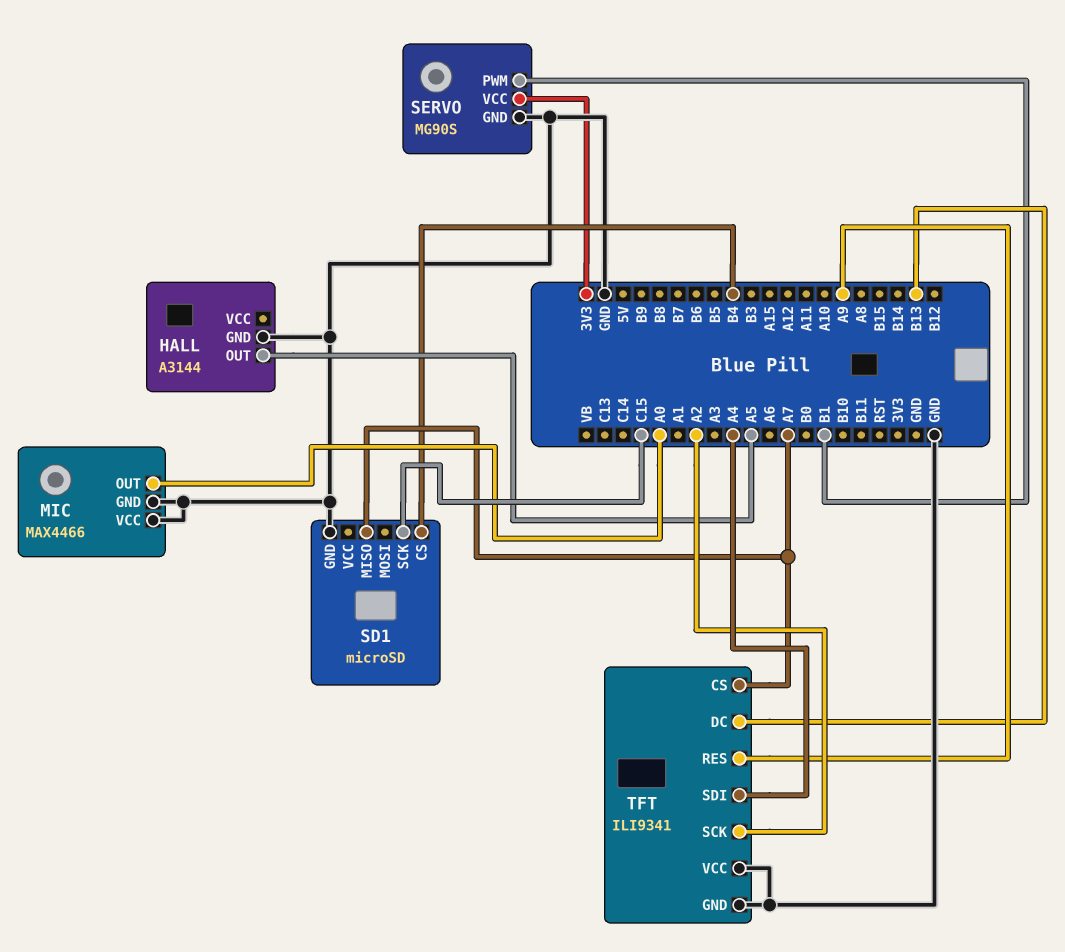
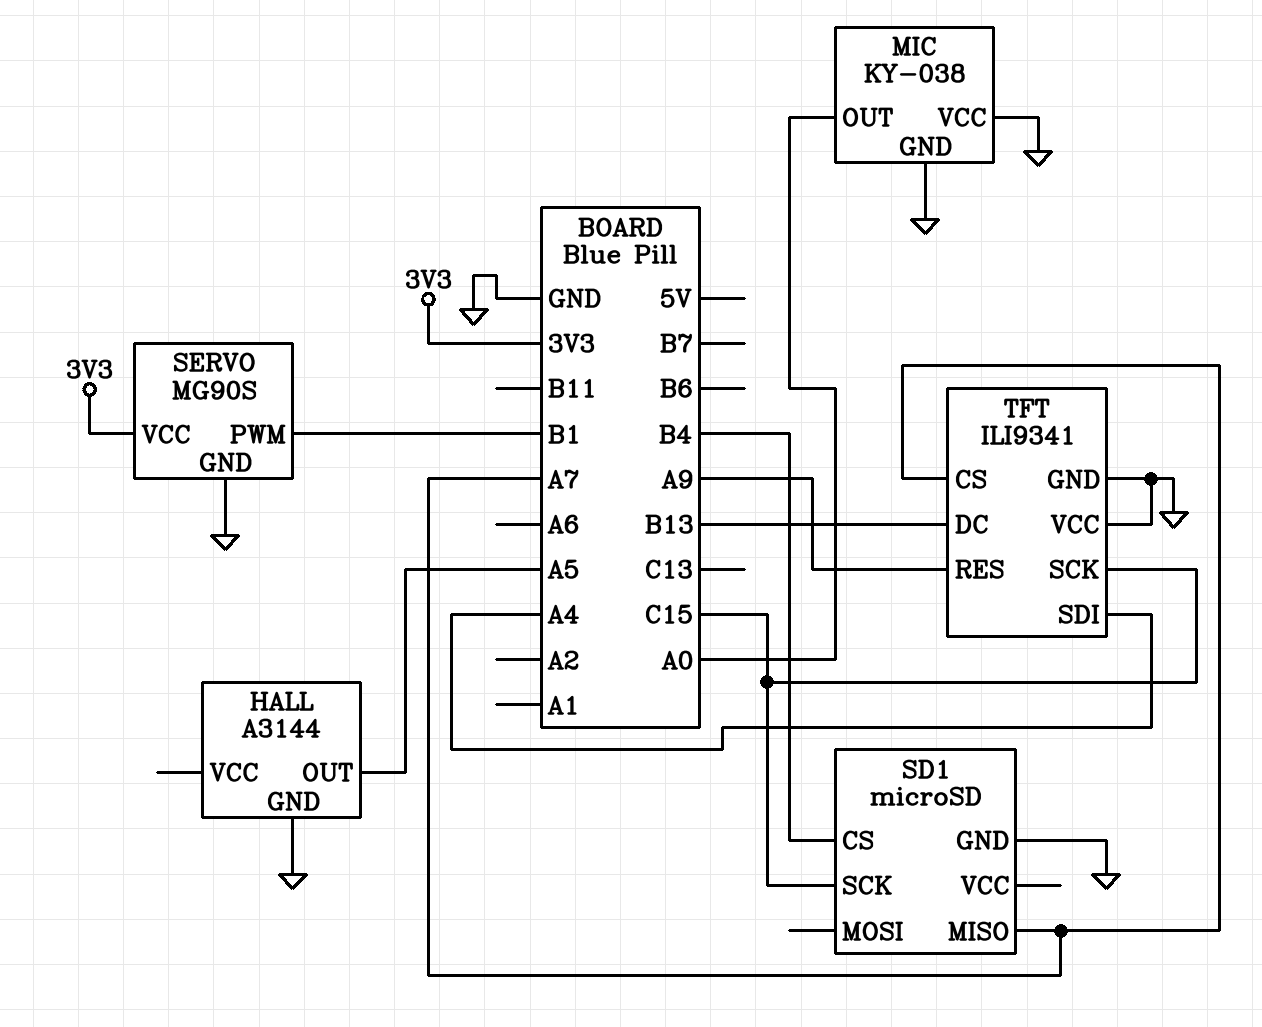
MIC: MAX4466 -> KY-038
TFT pin SCK: A2 -> C15

